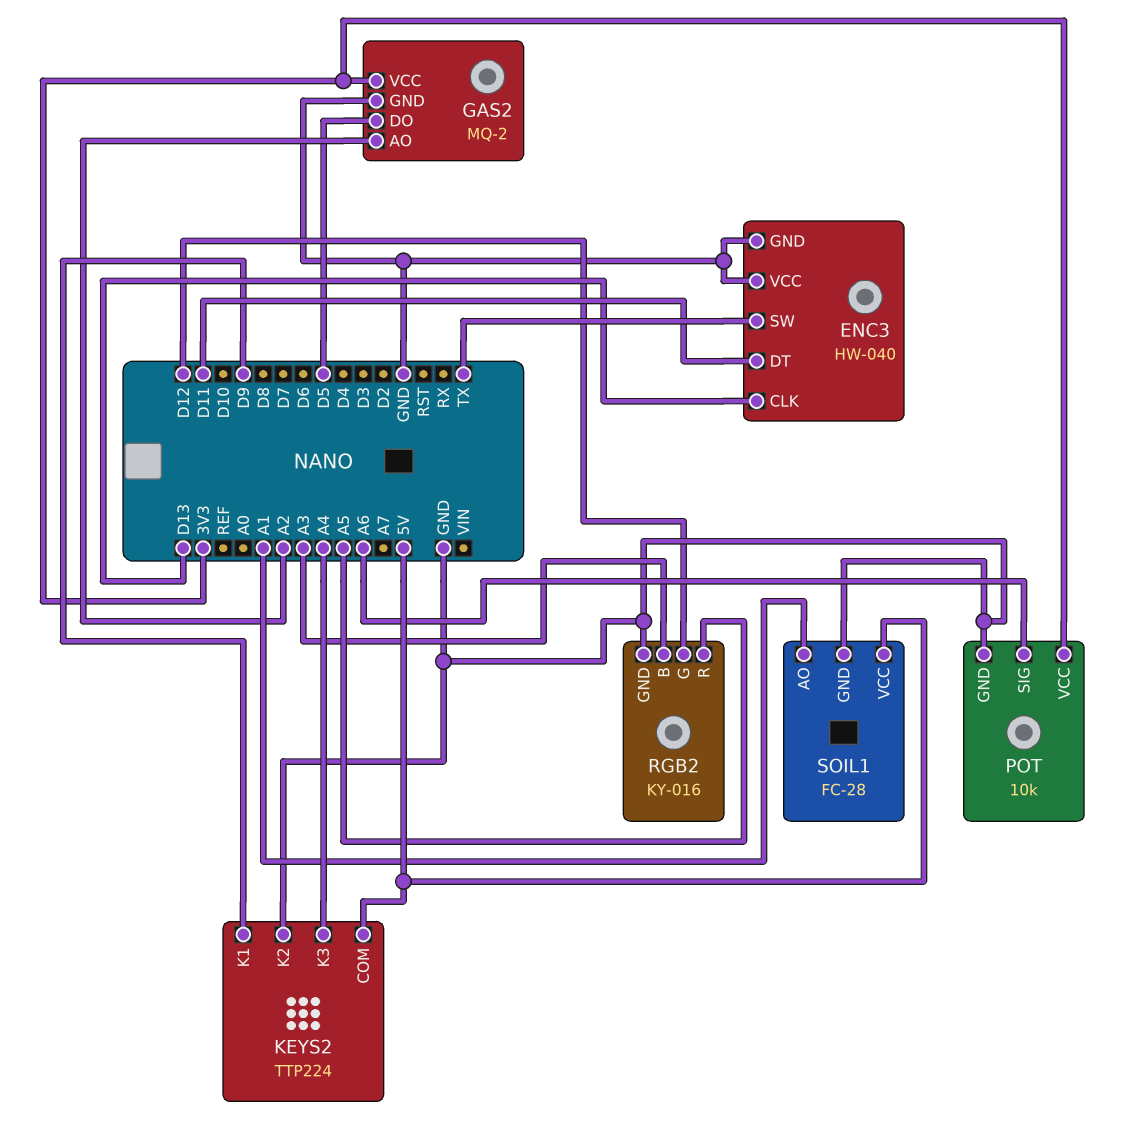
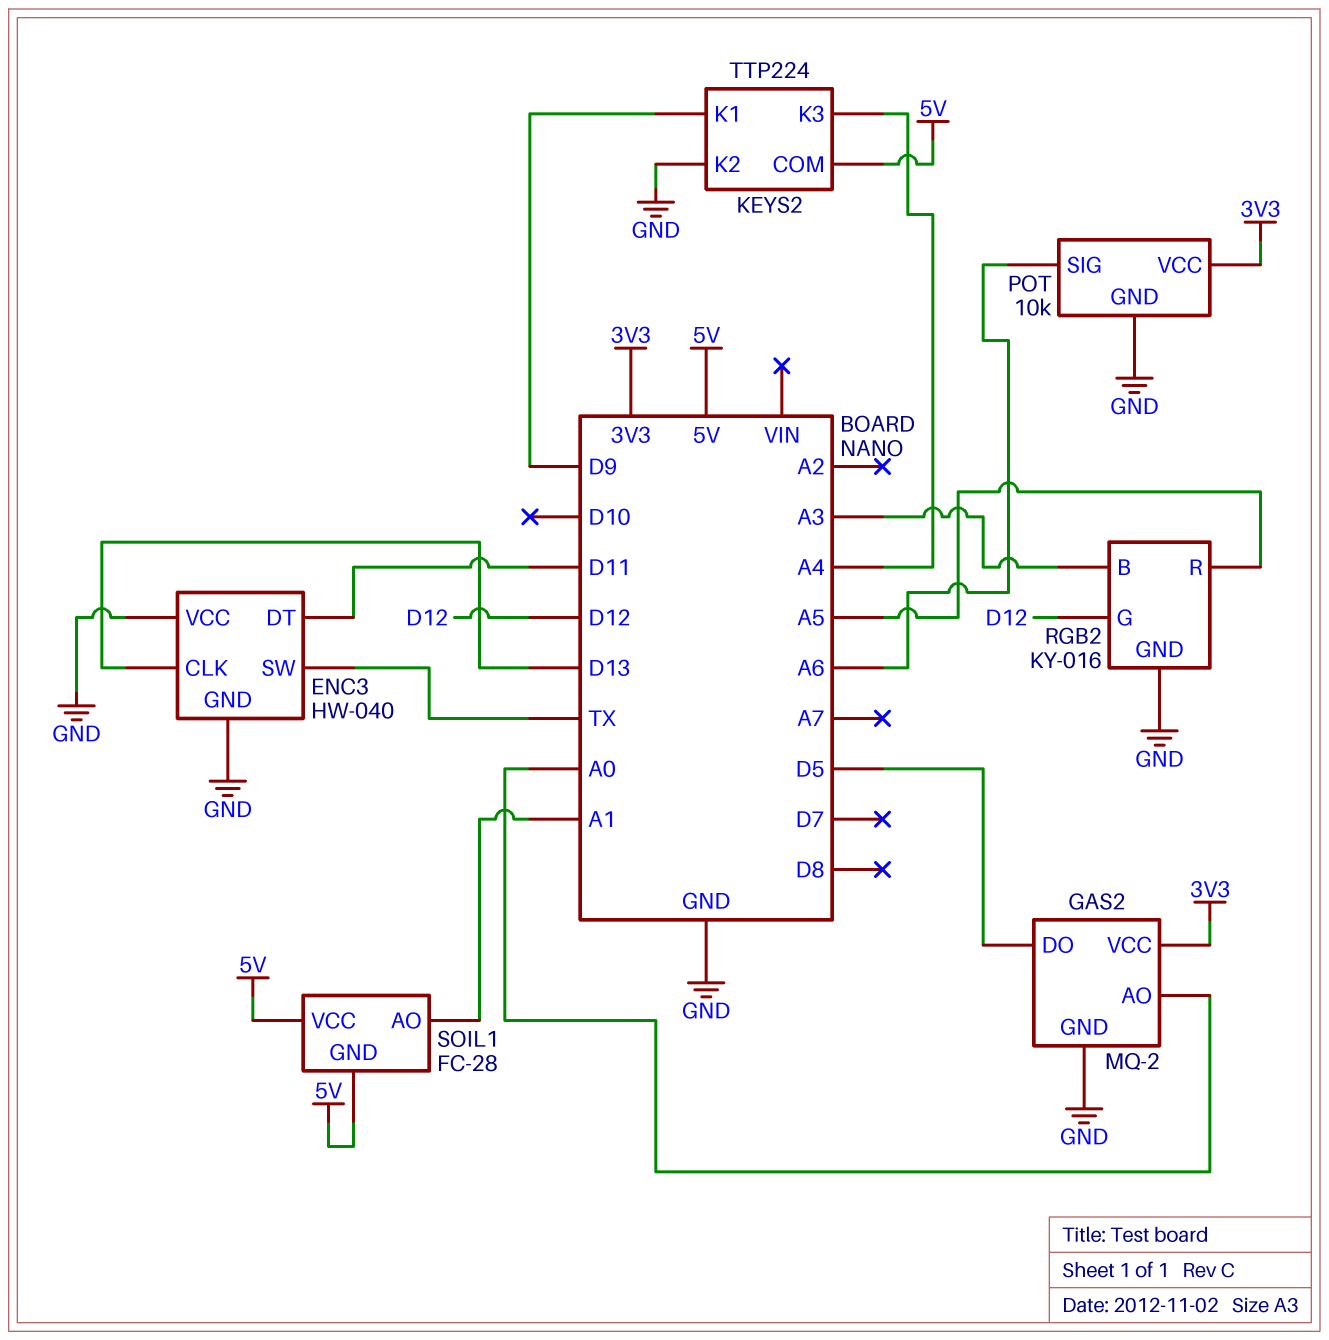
GAS2 pin AO: A2 -> A0
SOIL1 pin GND: GND -> 5V

